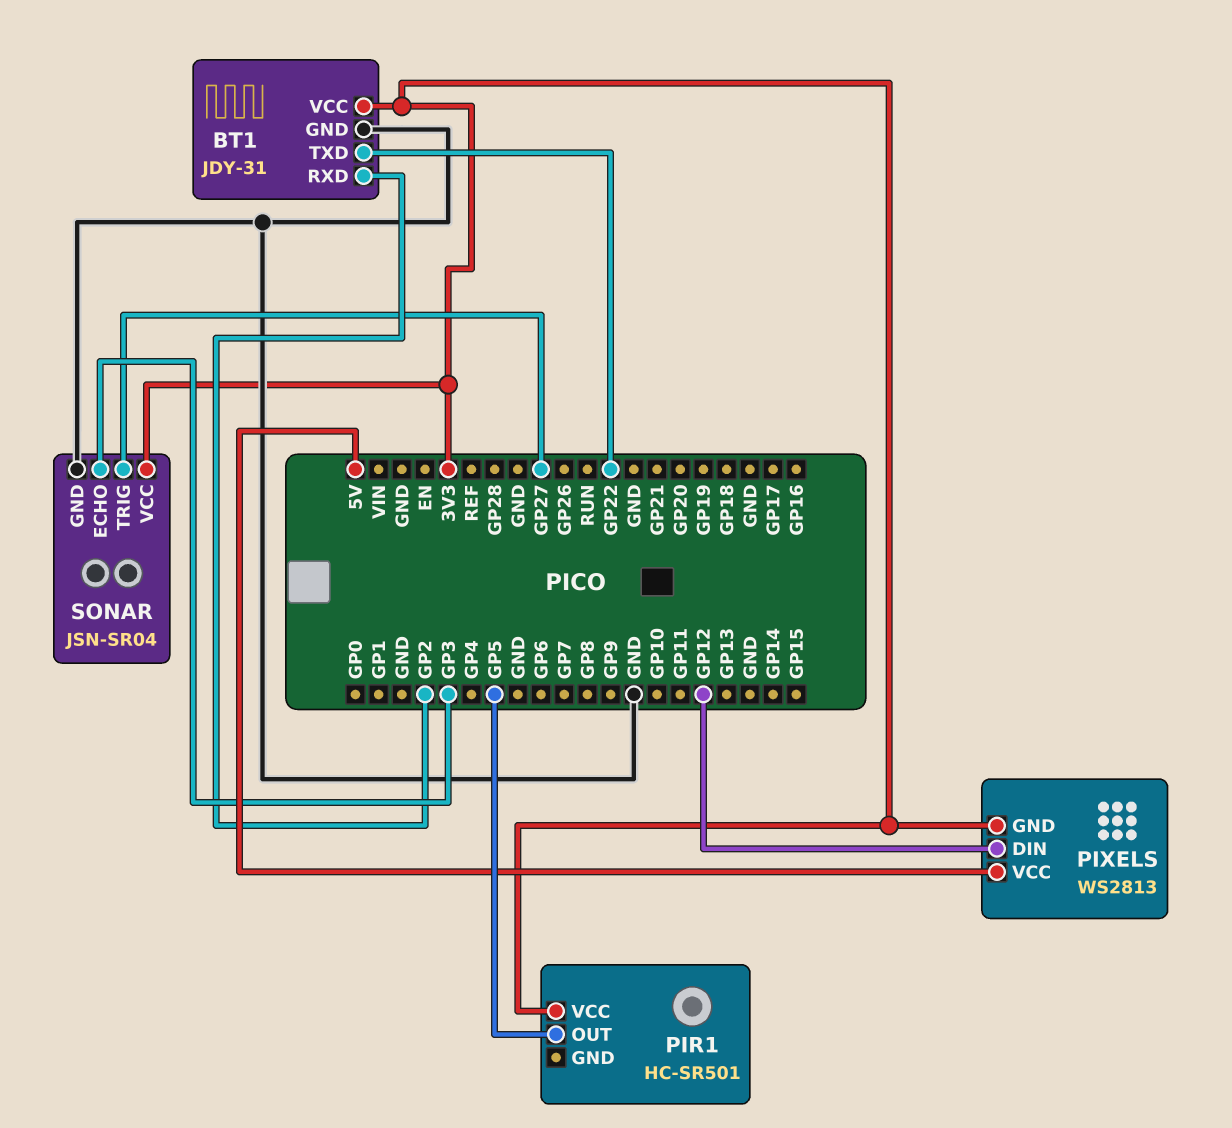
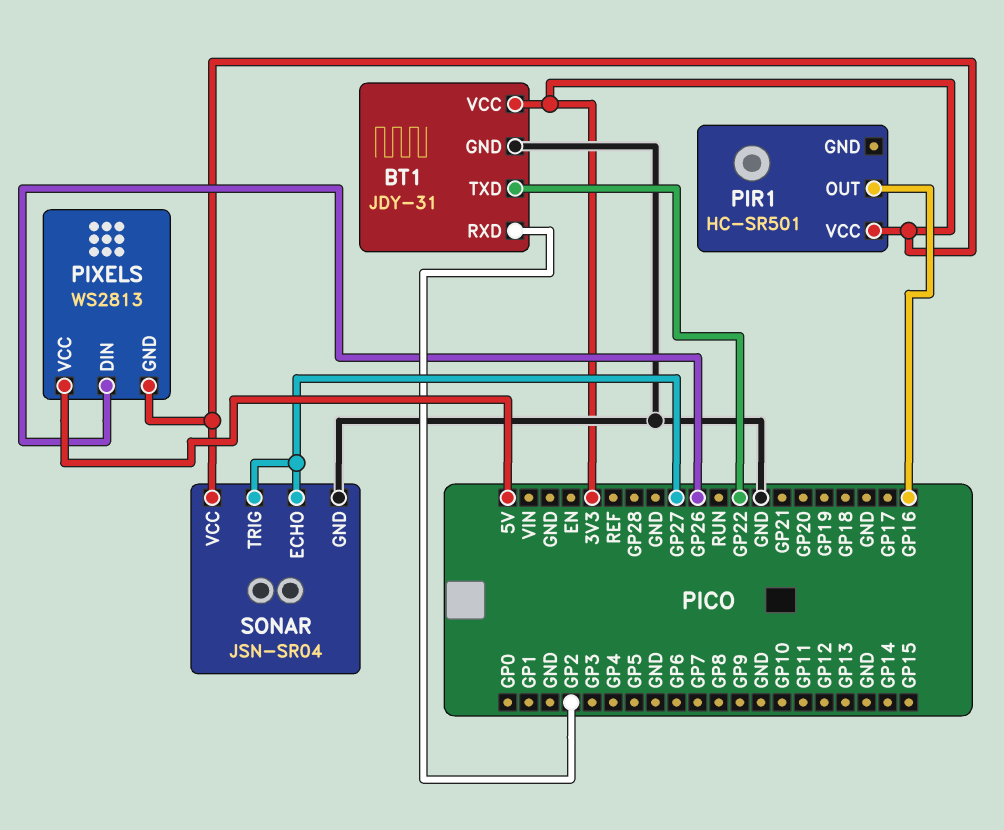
PIR1 pin OUT: GP5 -> GP16
PIXELS pin DIN: GP12 -> GP26
SONAR pin ECHO: GP3 -> GP27

